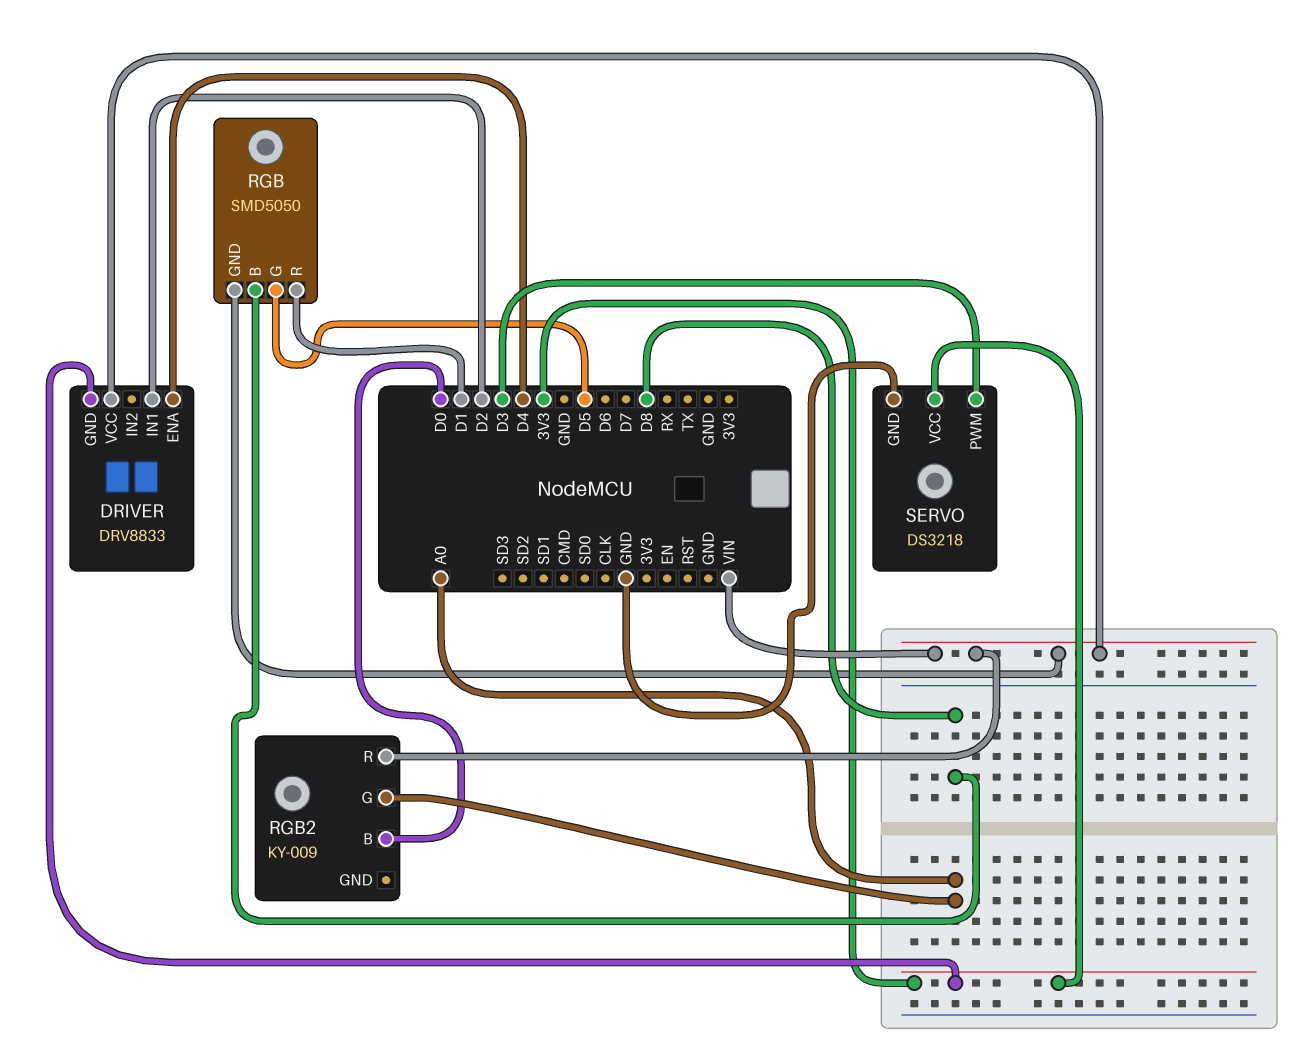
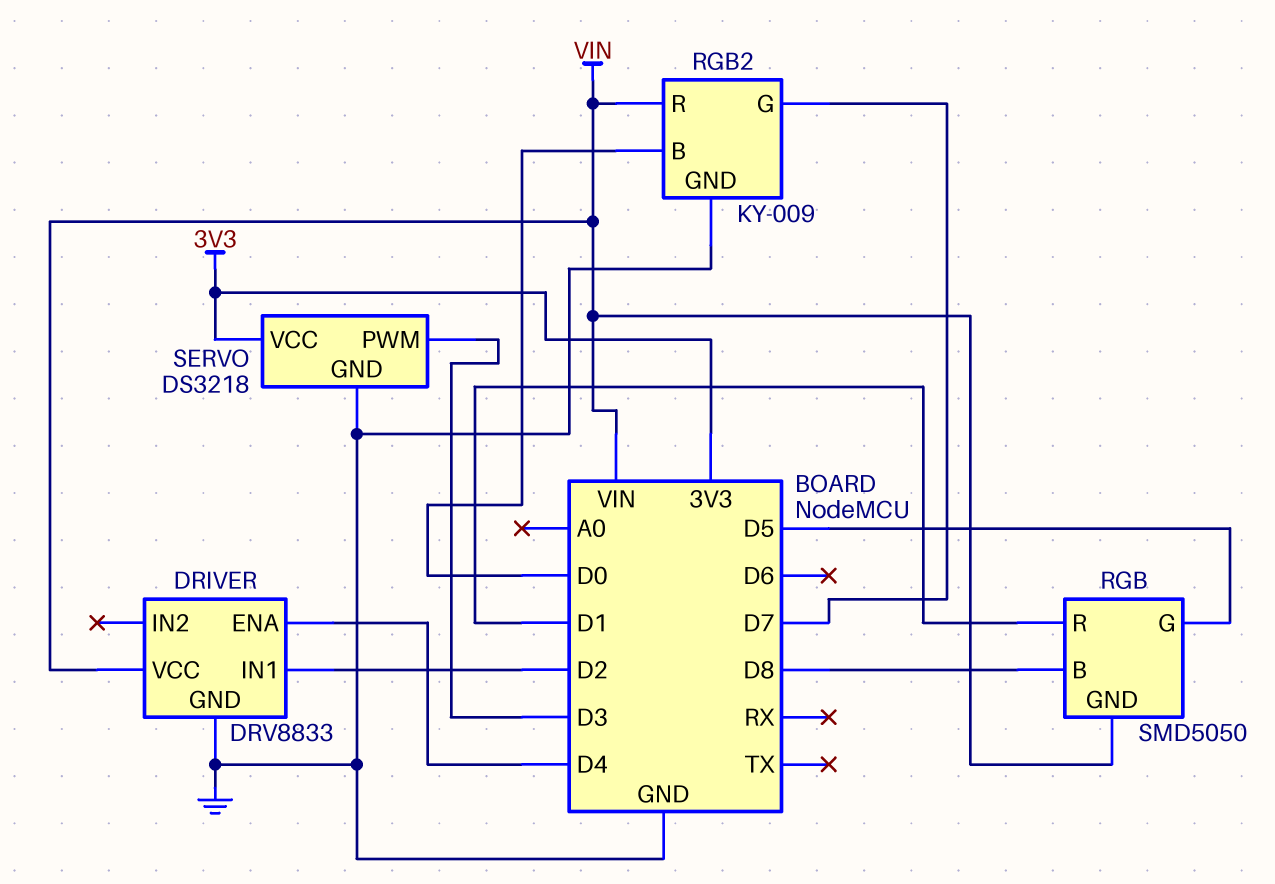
DRIVER pin GND: 3V3 -> GND
RGB2 pin G: A0 -> D7
RGB2 pin GND: none -> GND

